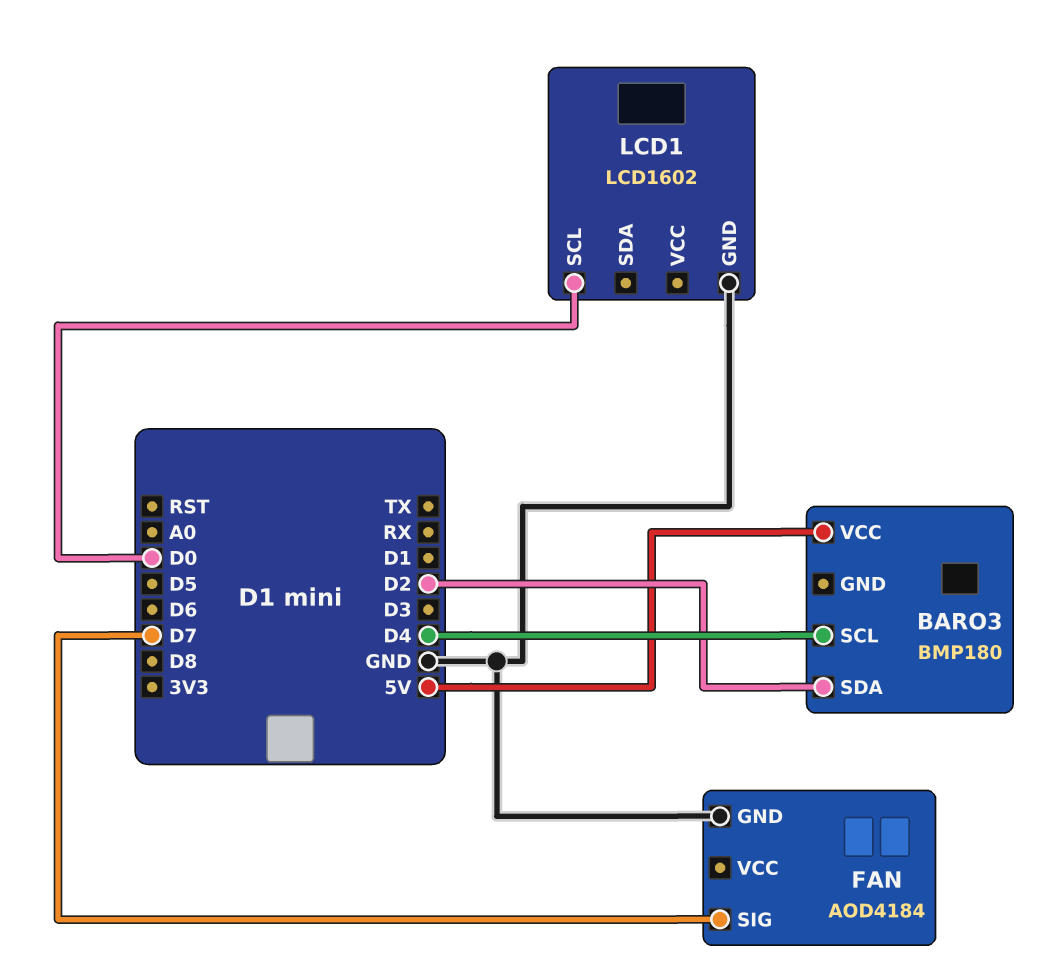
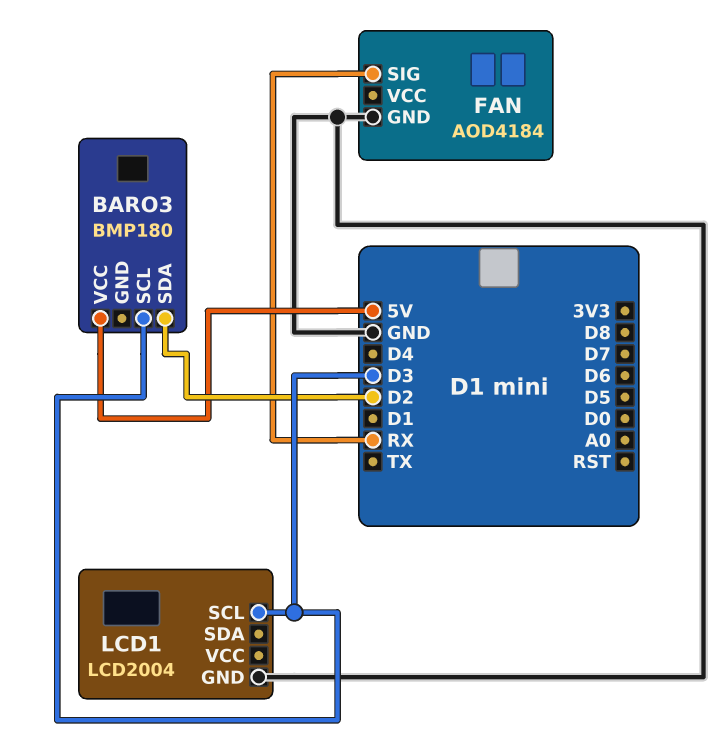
BARO3 pin SCL: D4 -> D3
FAN pin SIG: D7 -> RX
LCD1: LCD1602 -> LCD2004
LCD1 pin SCL: D0 -> D3

